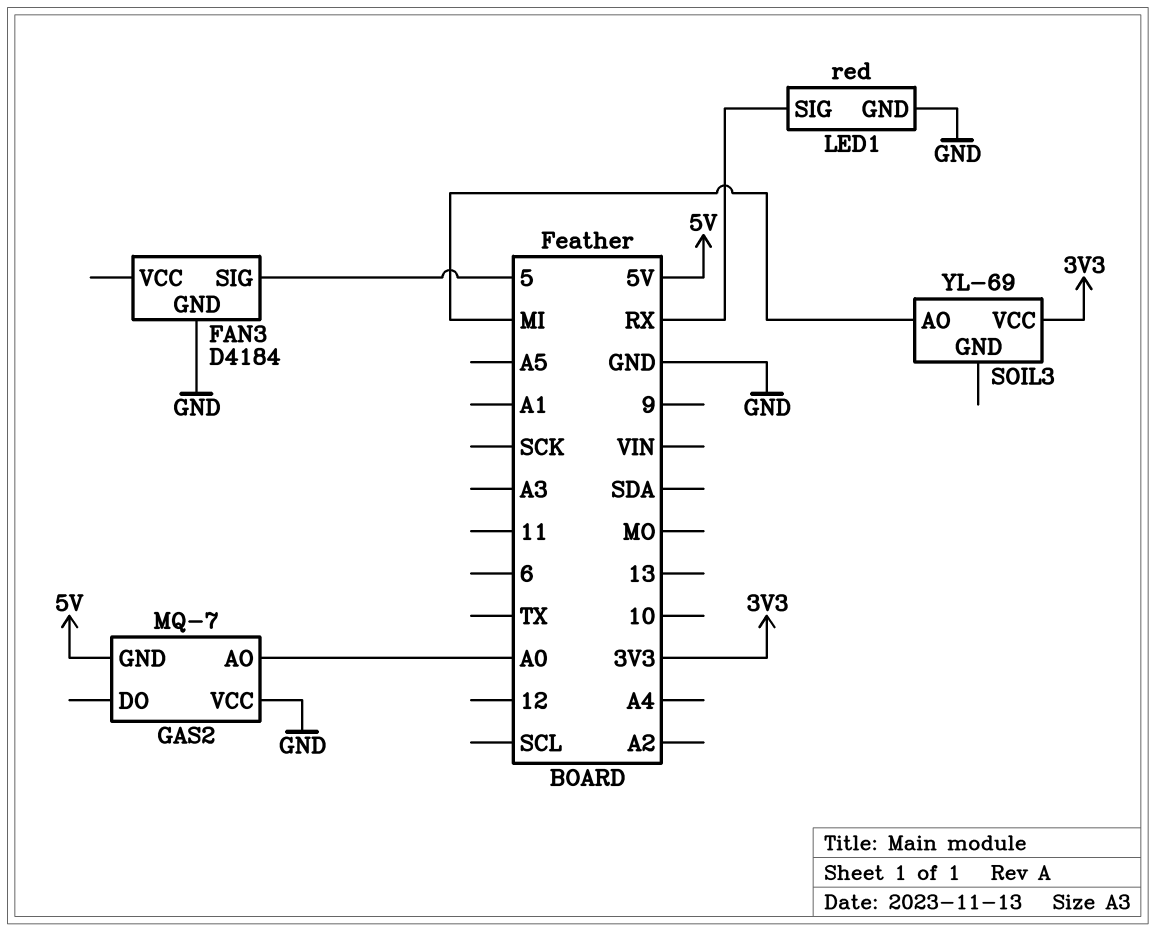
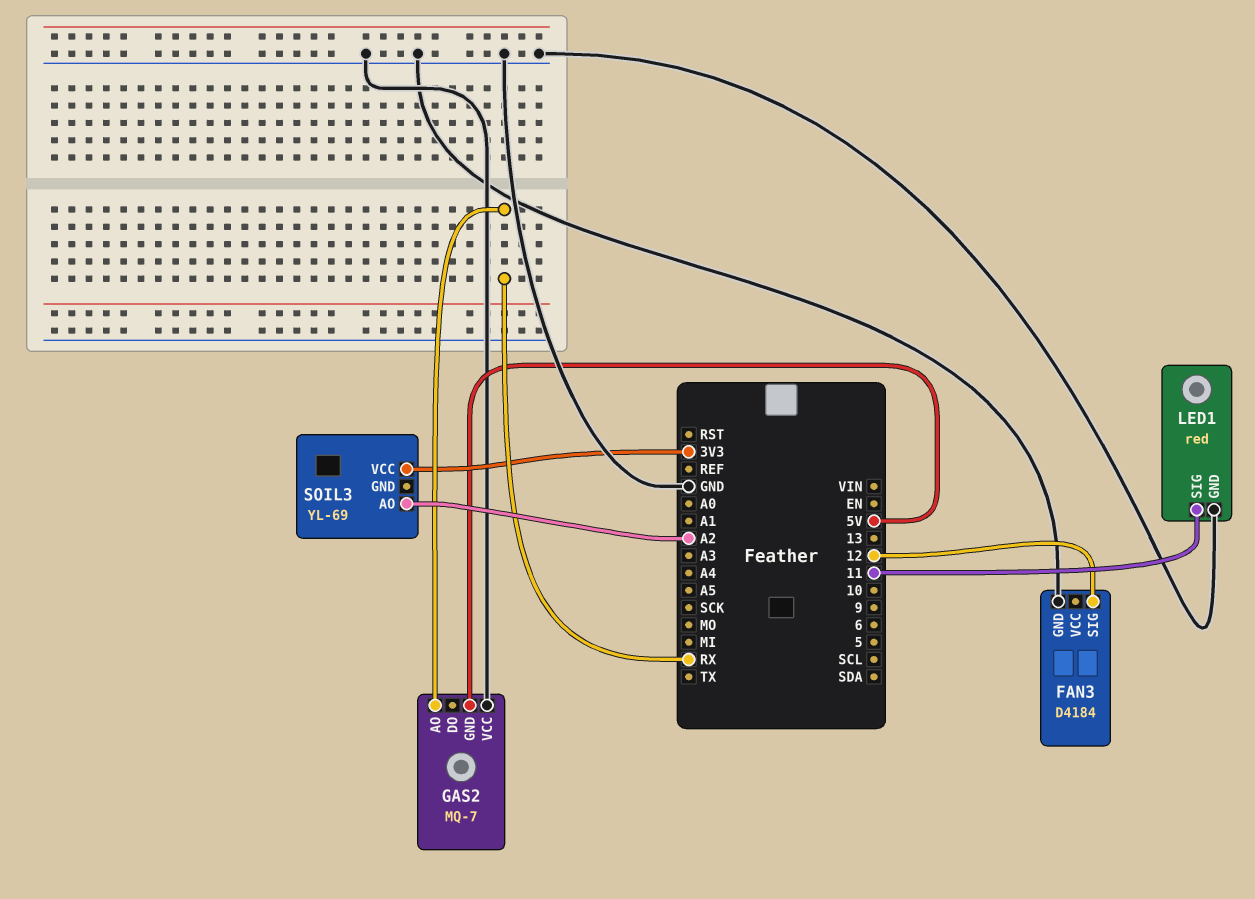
FAN3 pin SIG: 5 -> 12
GAS2 pin AO: A0 -> RX
LED1 pin SIG: RX -> 11
SOIL3 pin AO: MI -> A2

